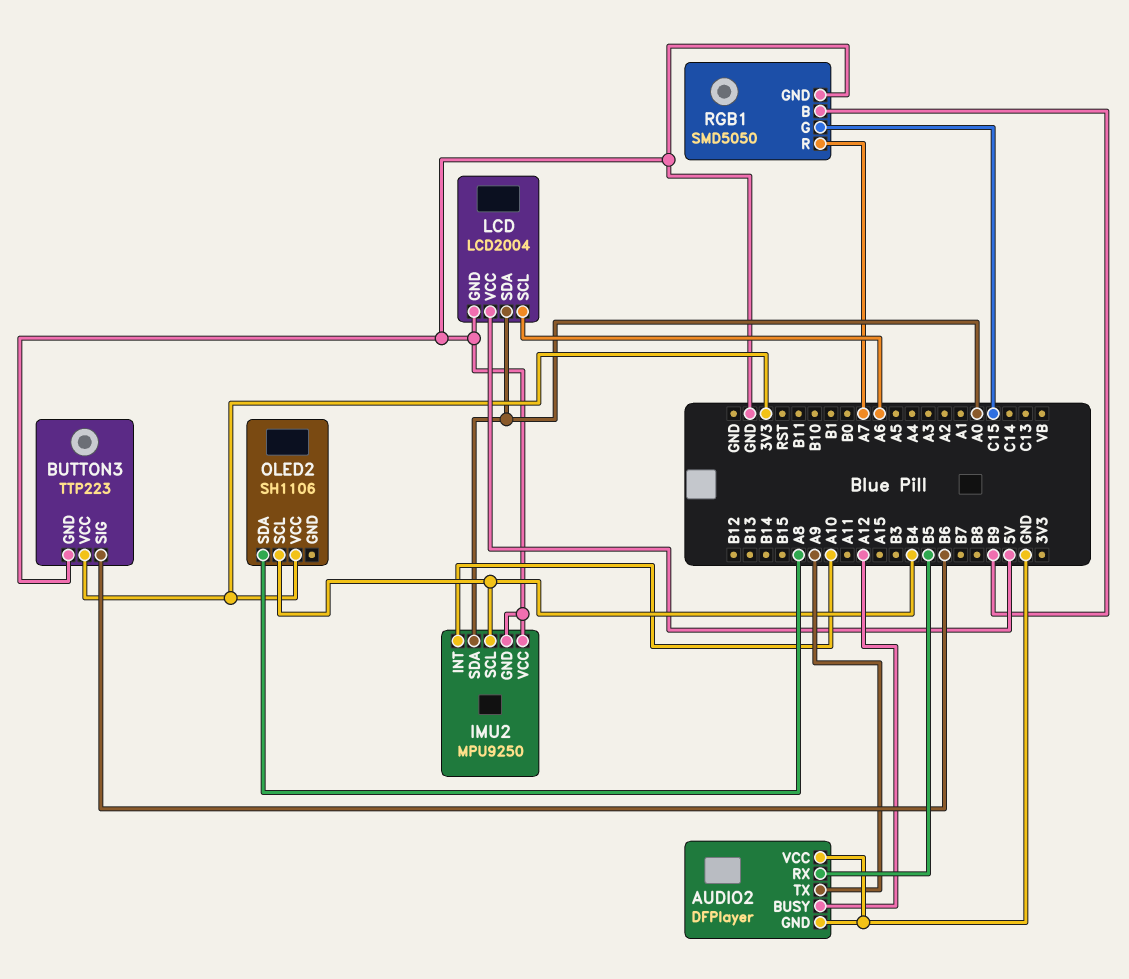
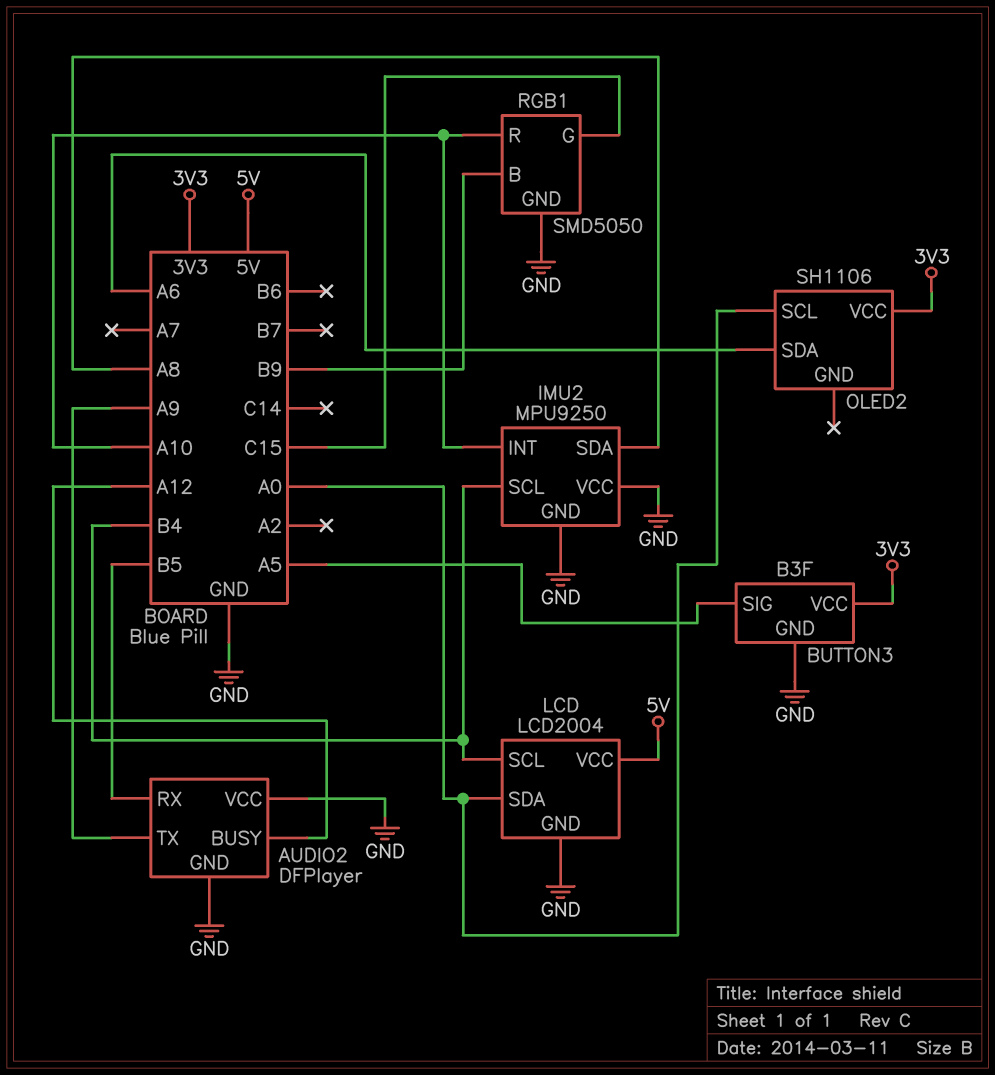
BUTTON3: TTP223 -> B3F
BUTTON3 pin SIG: B6 -> A5
IMU2 pin SDA: A0 -> A8
LCD pin SCL: A6 -> B4
OLED2 pin SCL: B4 -> A0
OLED2 pin SDA: A8 -> A6
RGB1 pin R: A7 -> A10

